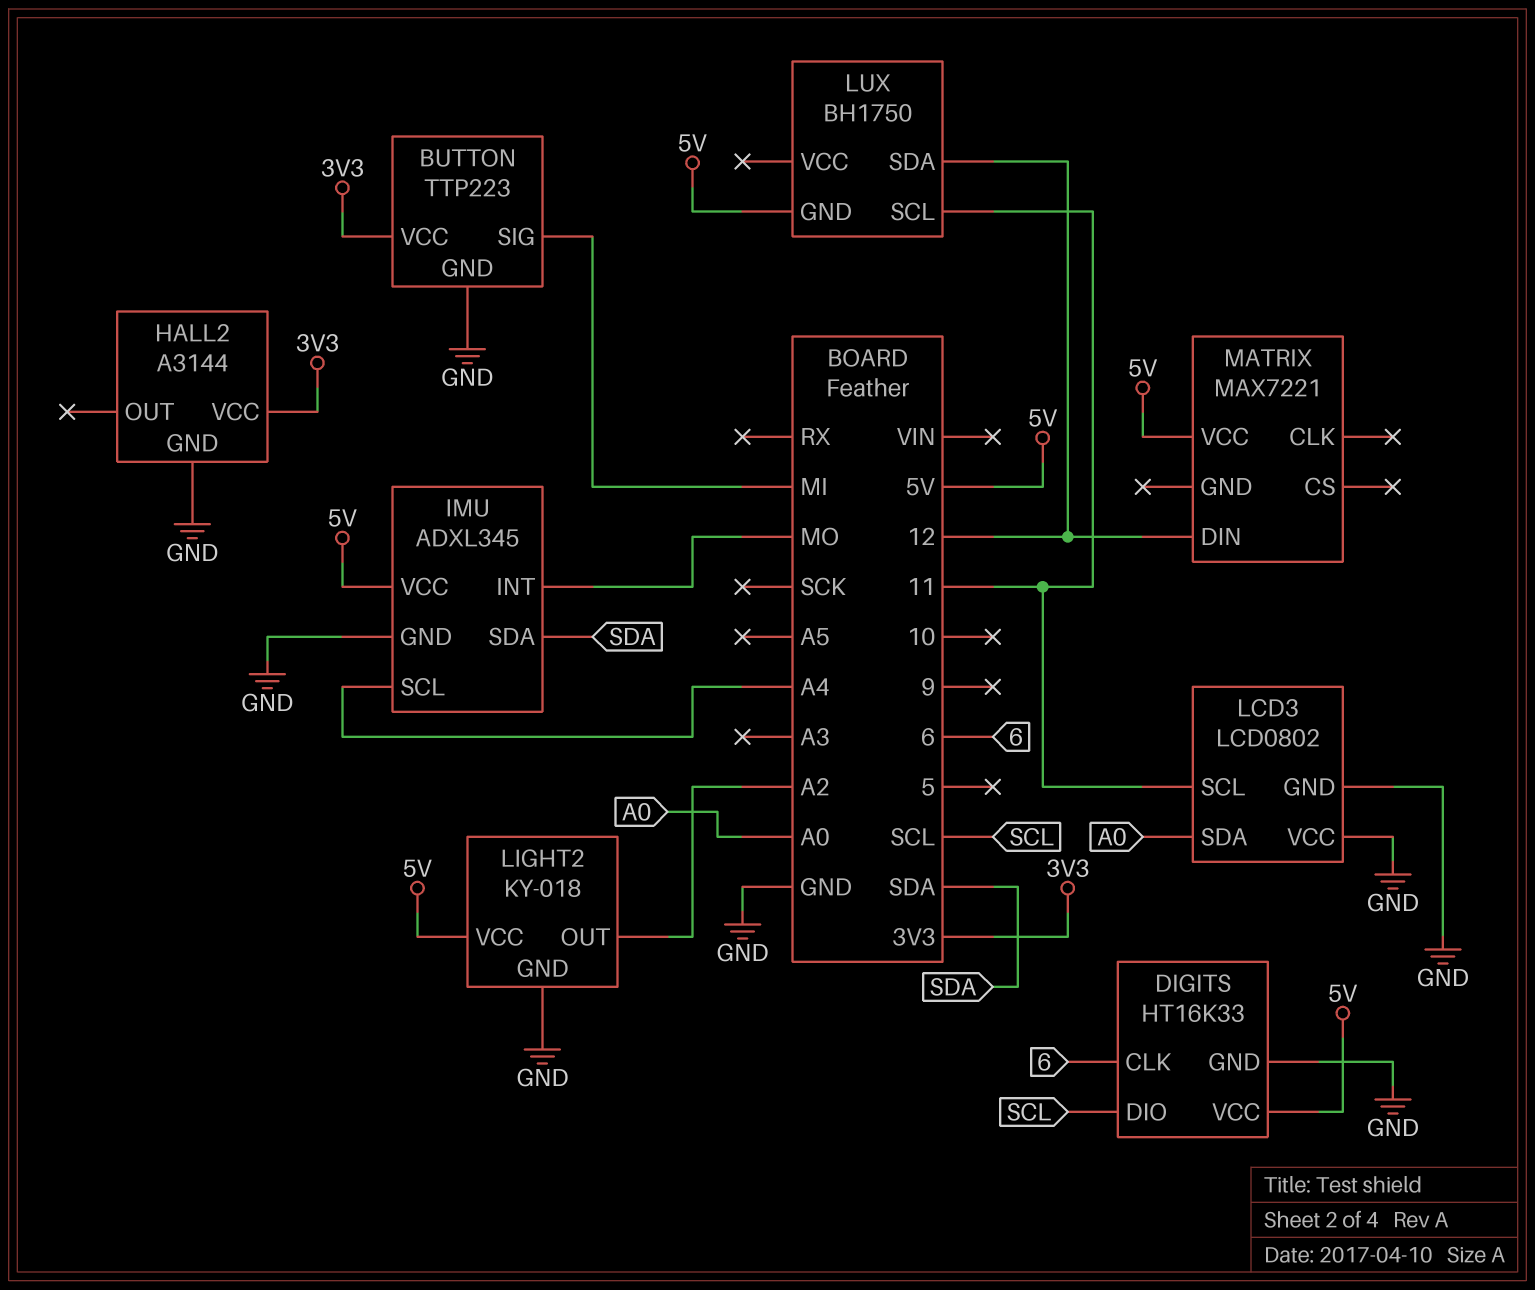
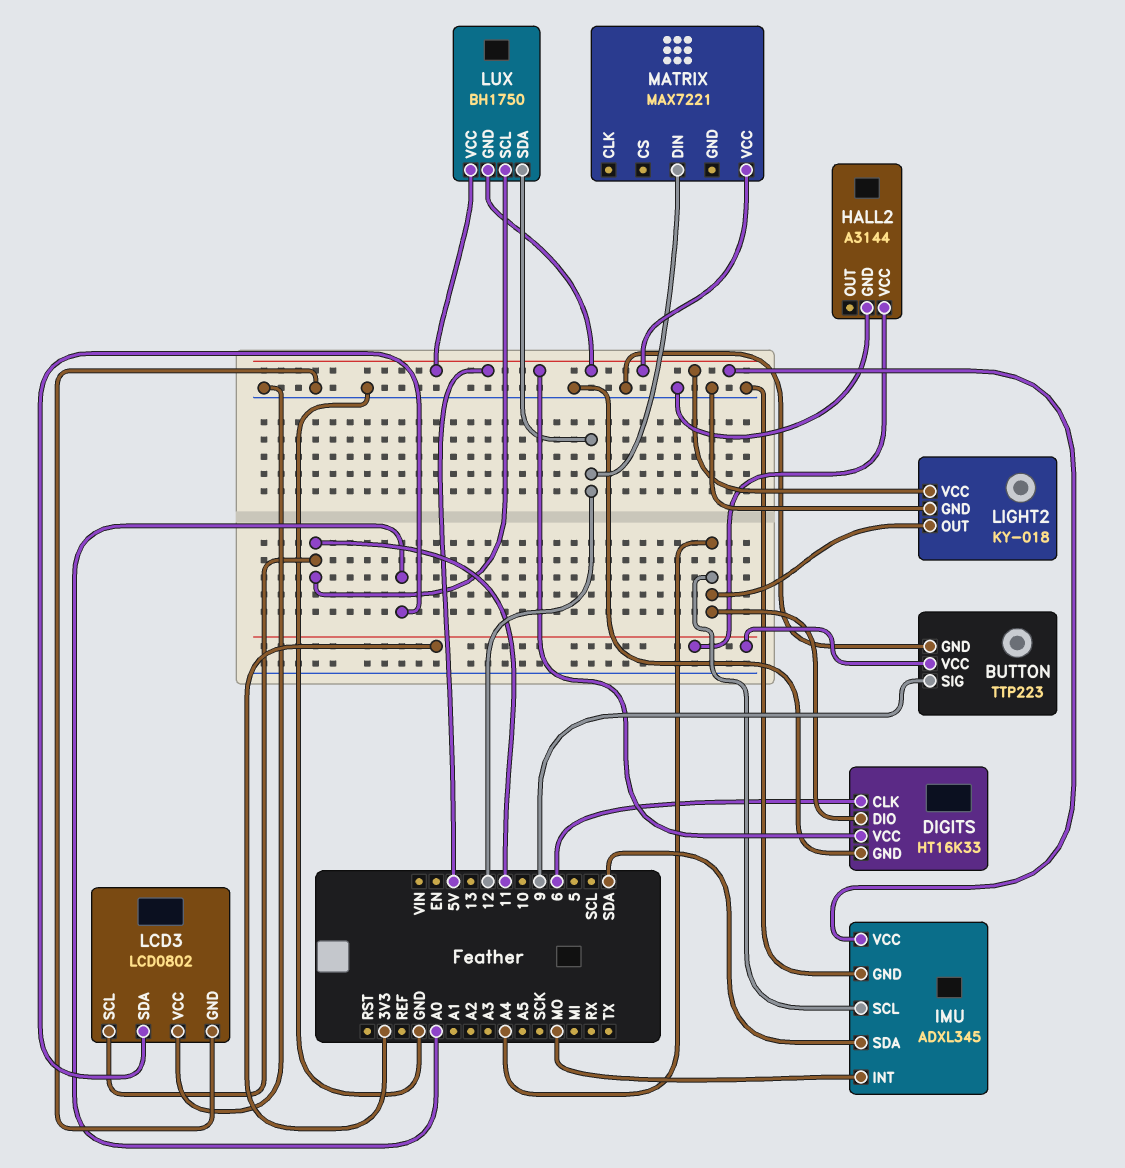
BUTTON pin SIG: MI -> 9
DIGITS pin DIO: SCL -> A4
LIGHT2 pin OUT: A2 -> A4
LUX pin VCC: none -> 5V

